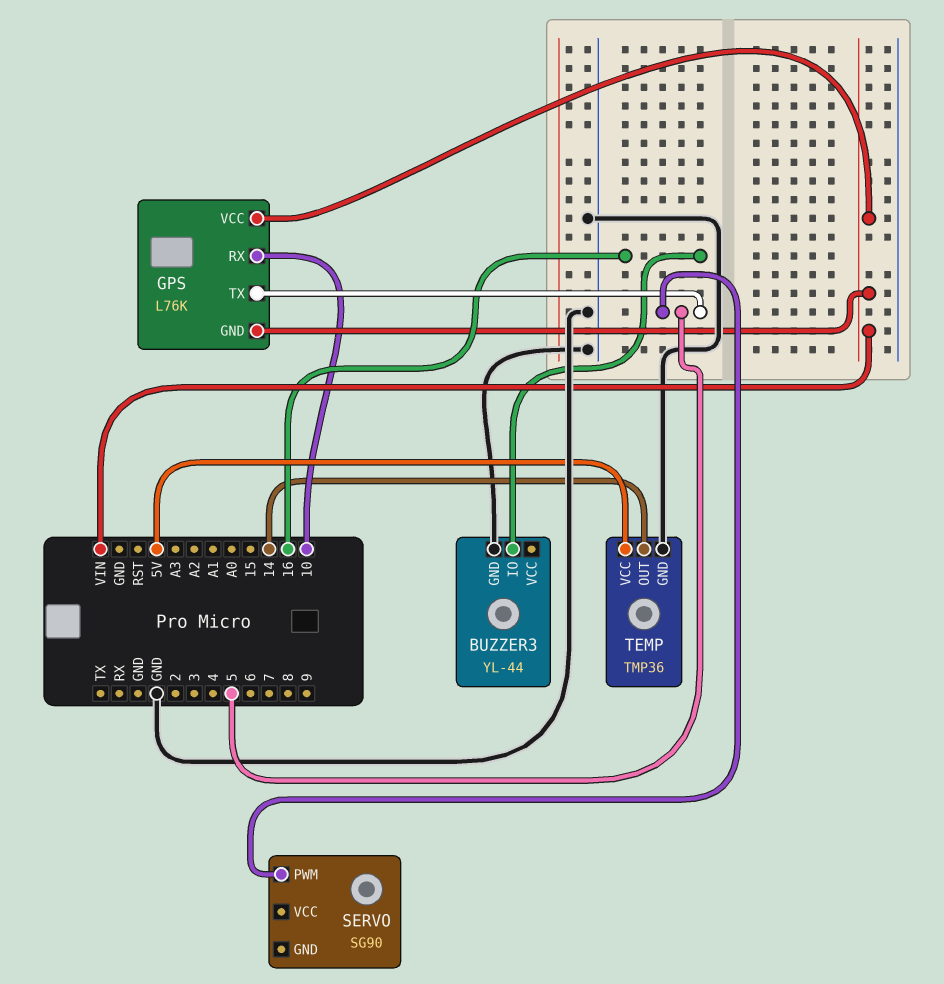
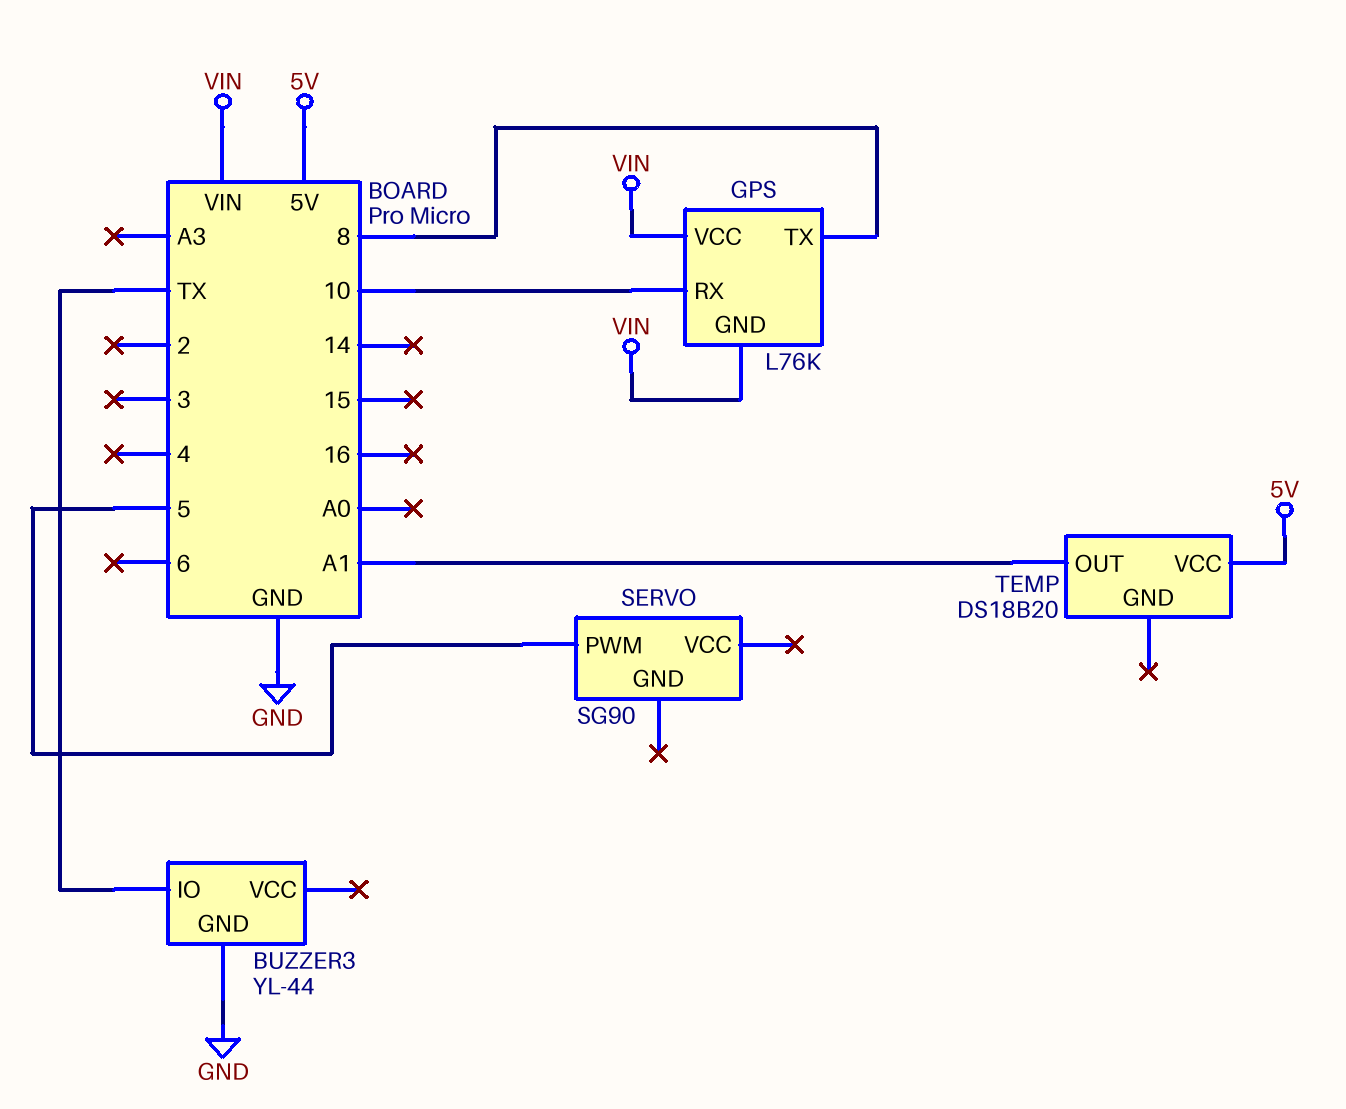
BUZZER3 pin IO: 16 -> TX
GPS pin TX: 5 -> 8
TEMP: TMP36 -> DS18B20
TEMP pin GND: GND -> none
TEMP pin OUT: 14 -> A1

